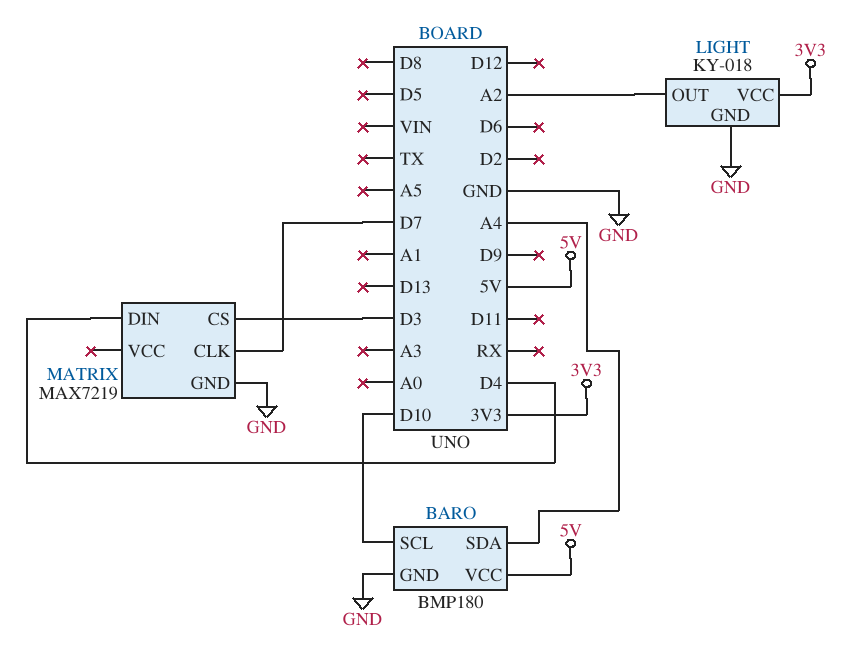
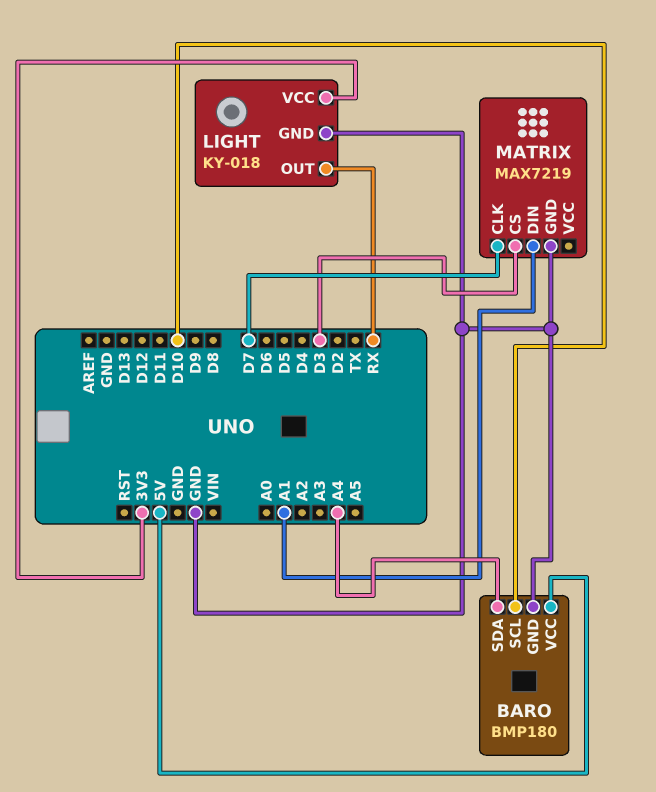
LIGHT pin OUT: A2 -> RX
MATRIX pin DIN: D4 -> A1

